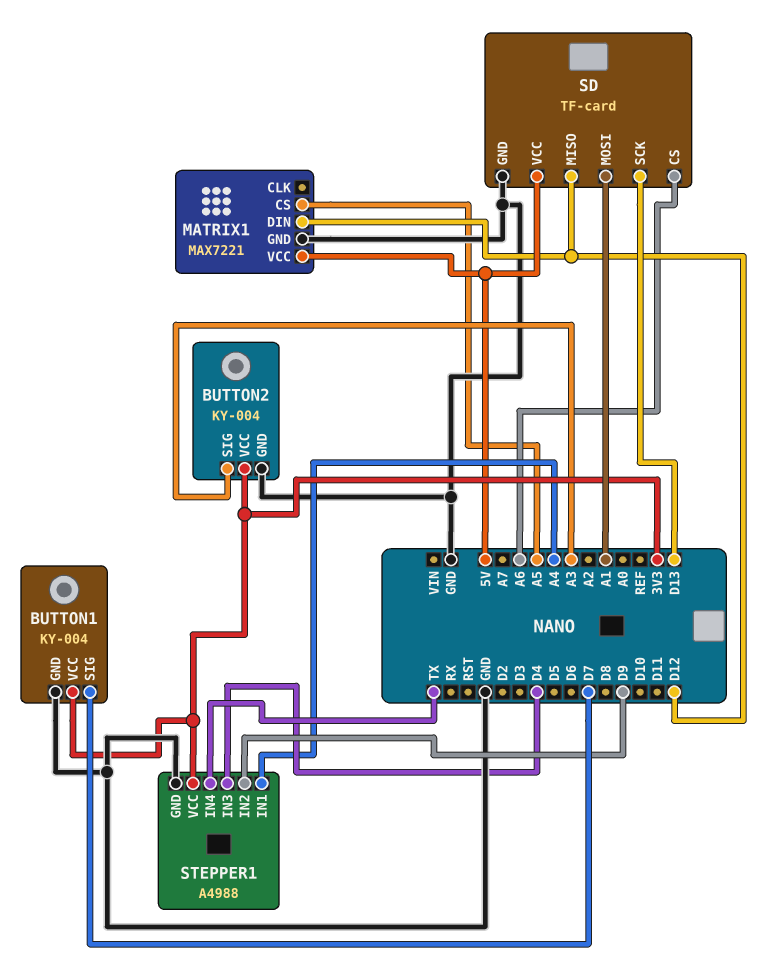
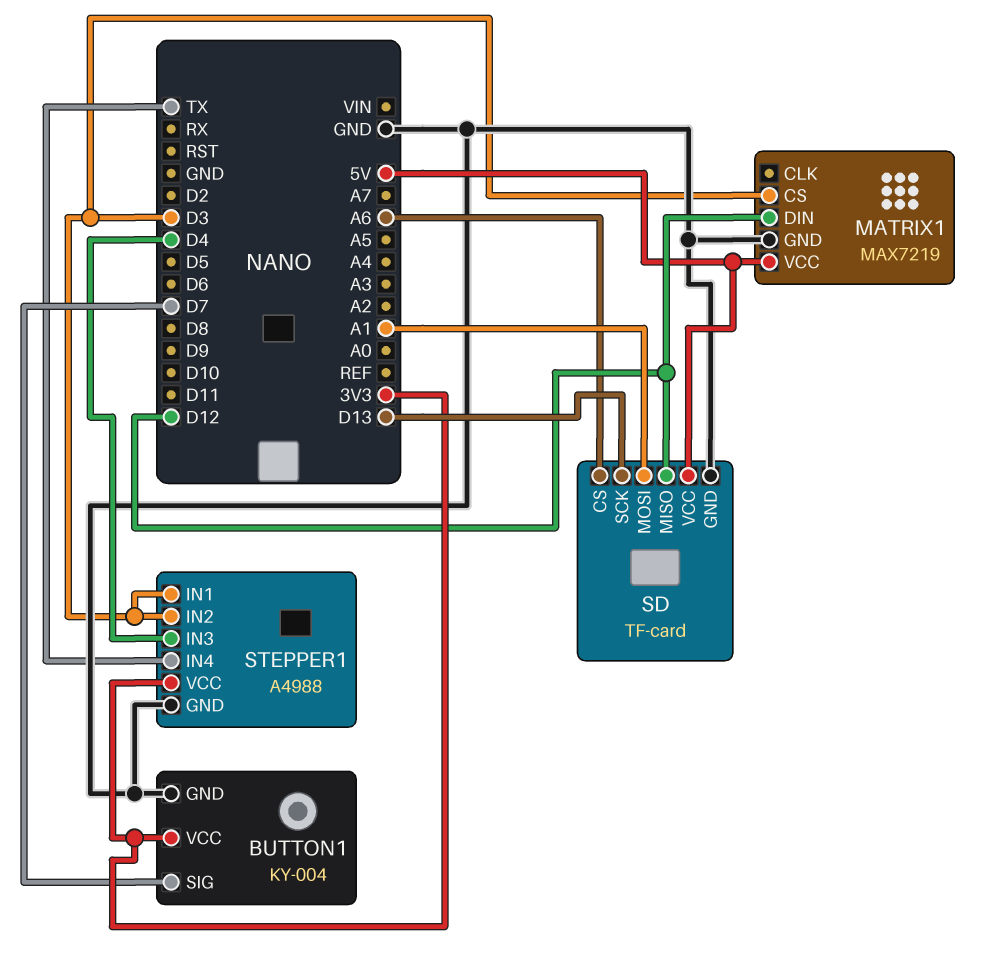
BUTTON2: KY-004 -> none
BUTTON2 pin GND: GND -> none
BUTTON2 pin SIG: A3 -> none
BUTTON2 pin VCC: 3V3 -> none
MATRIX1: MAX7221 -> MAX7219
MATRIX1 pin CS: A5 -> D3
STEPPER1 pin IN1: A4 -> D3
STEPPER1 pin IN2: D9 -> D3

